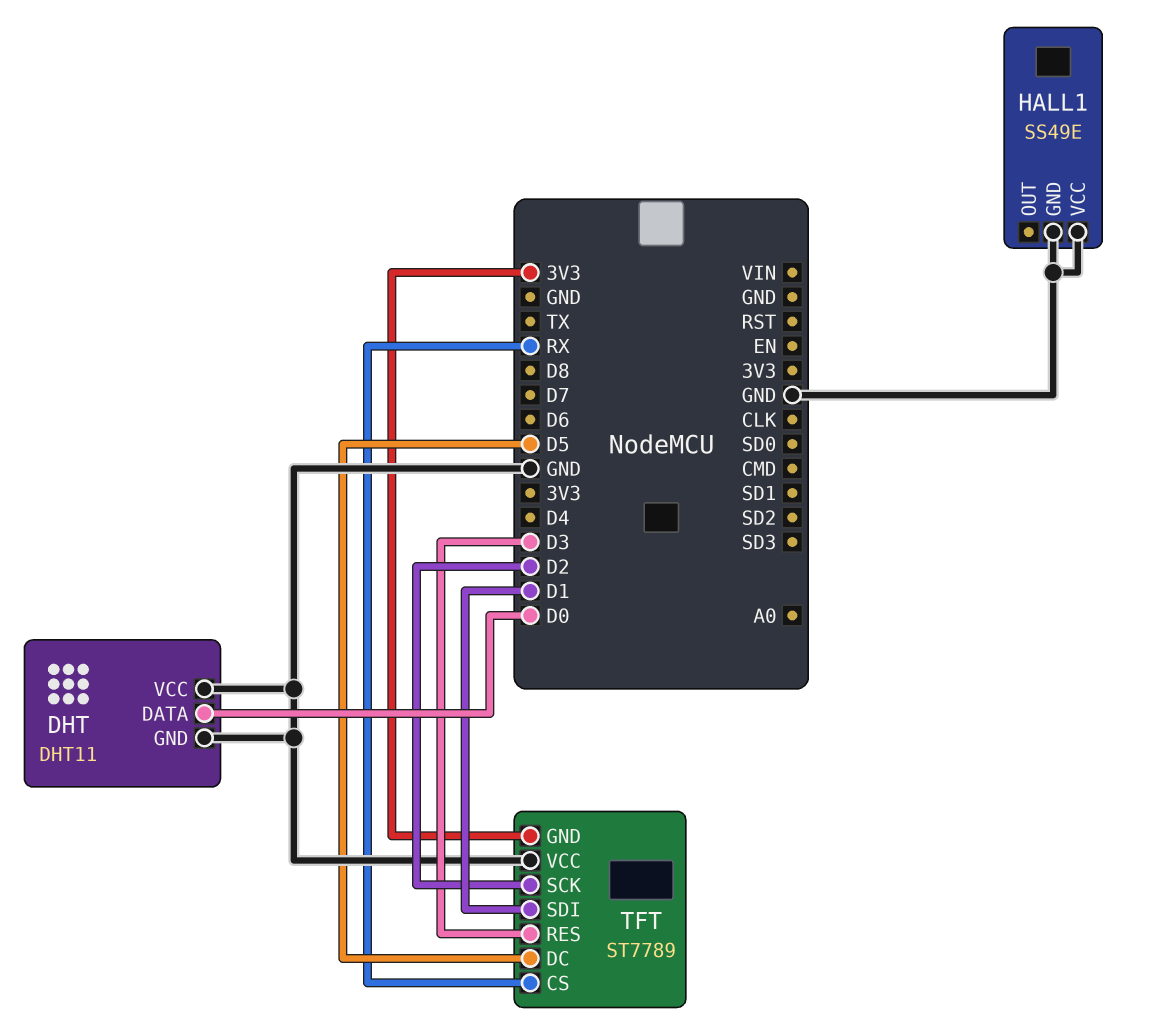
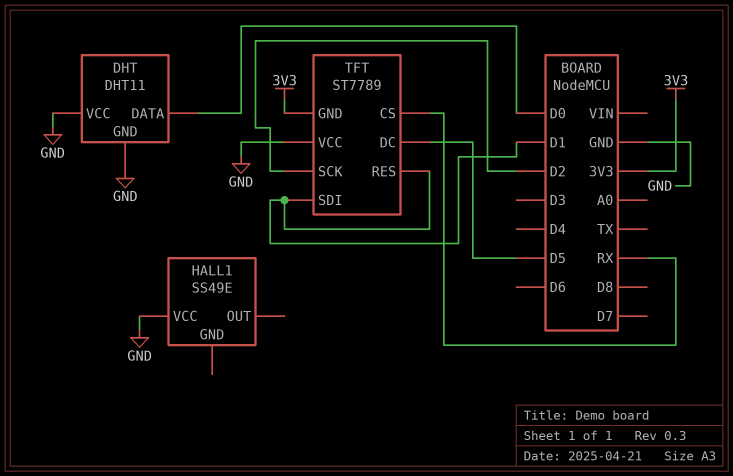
HALL1 pin GND: GND -> none
TFT pin RES: D3 -> D1

